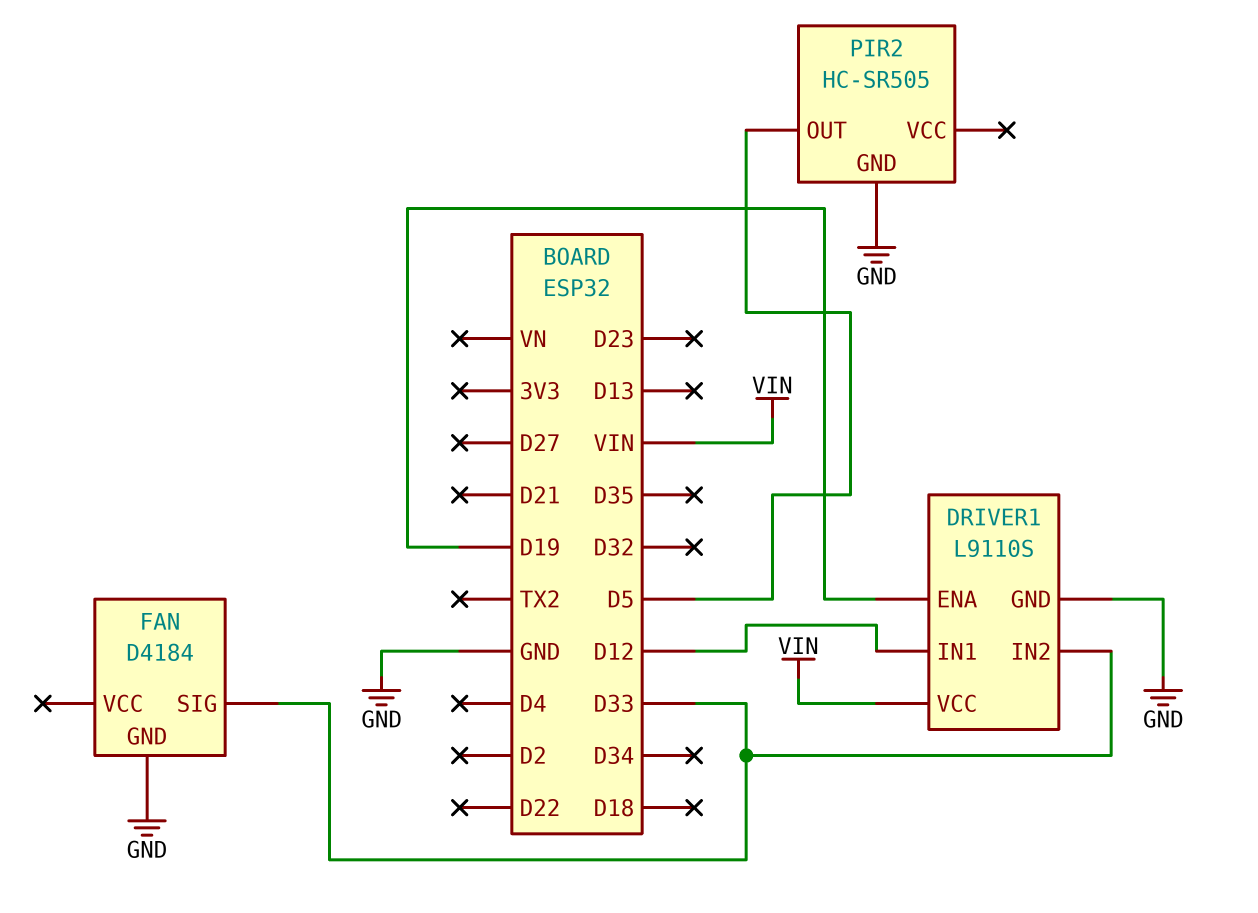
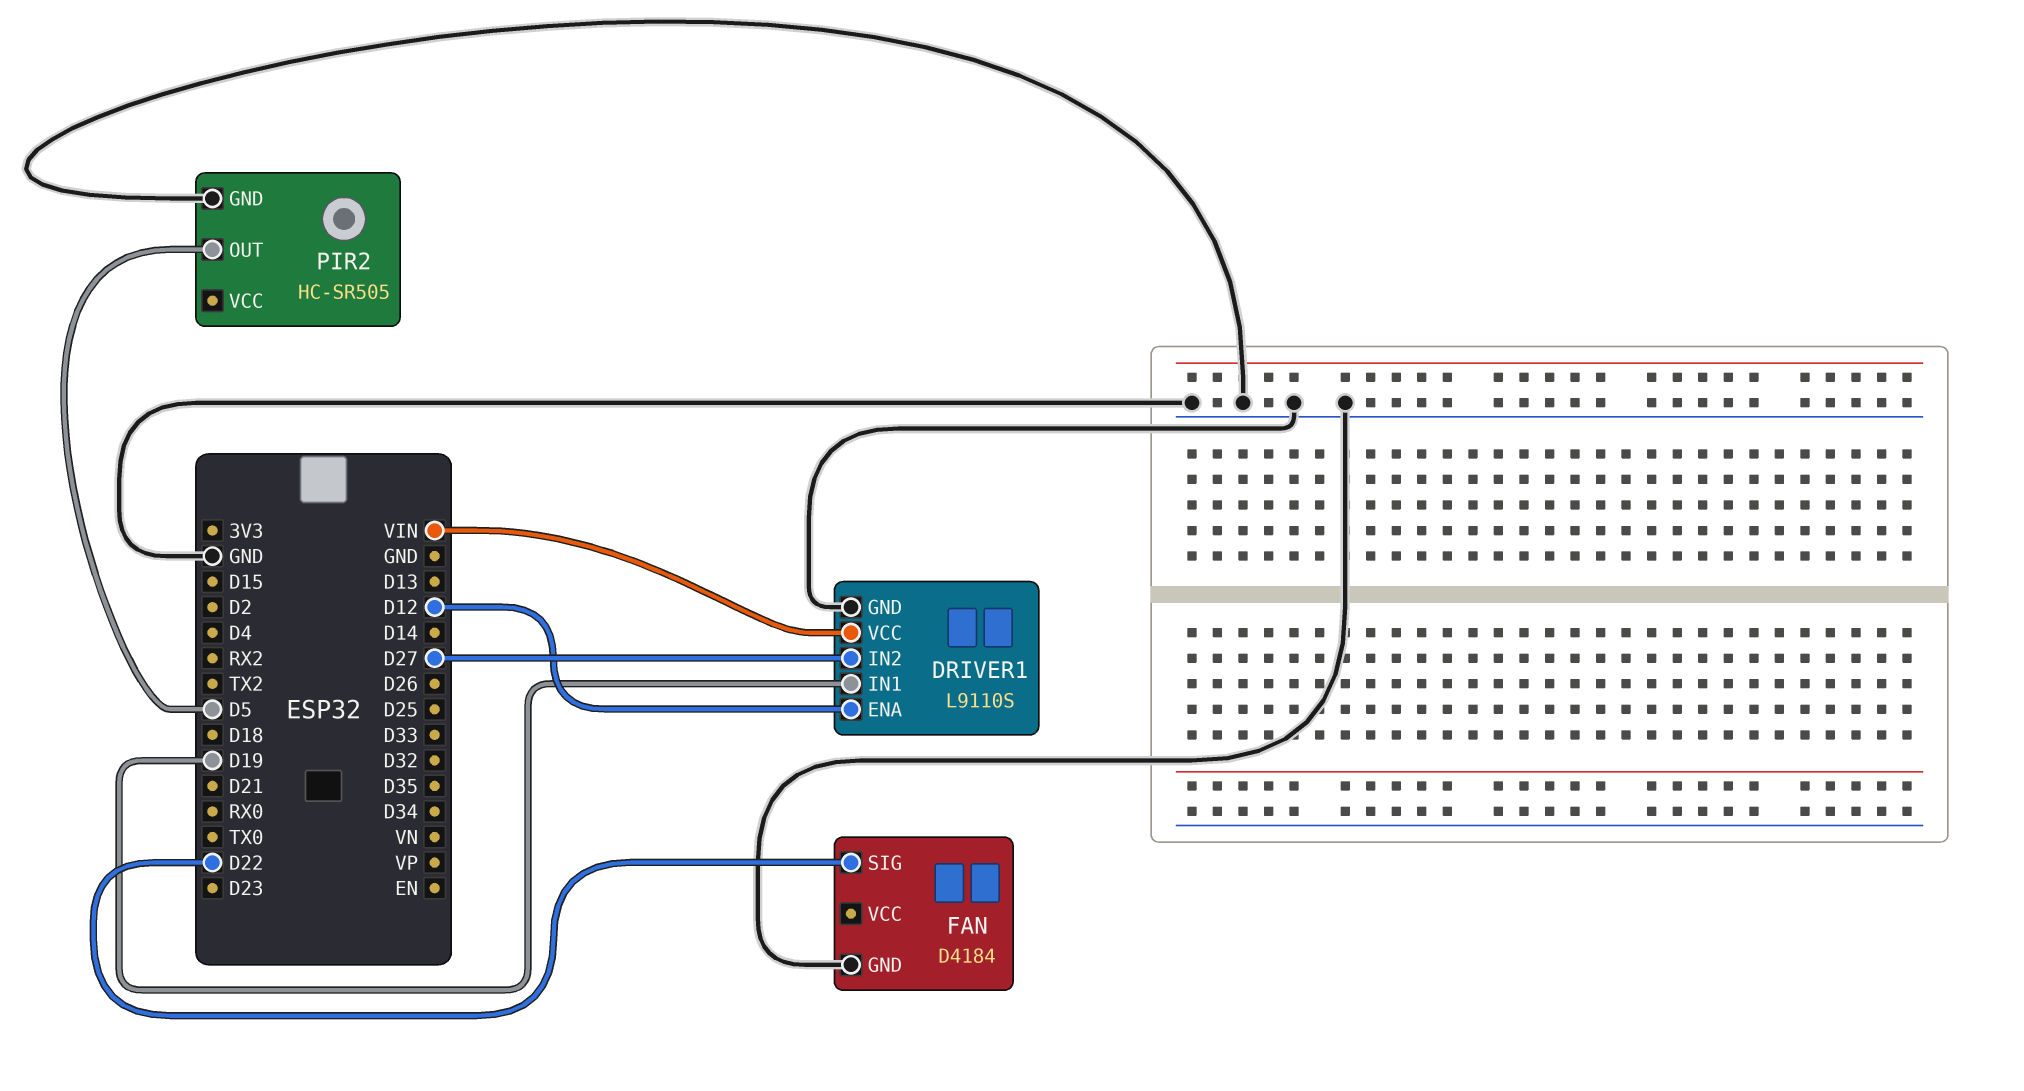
DRIVER1 pin ENA: D19 -> D12
DRIVER1 pin IN1: D12 -> D19
DRIVER1 pin IN2: D33 -> D27
FAN pin SIG: D33 -> D22

